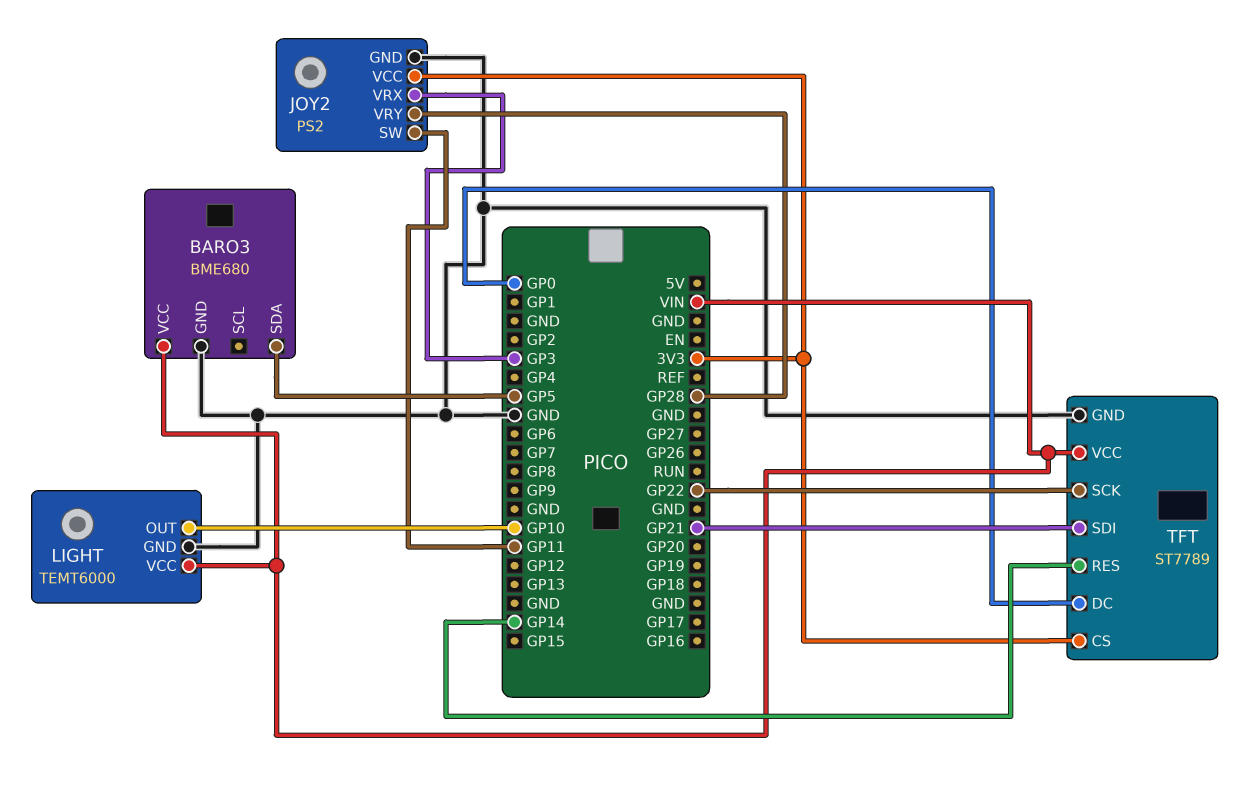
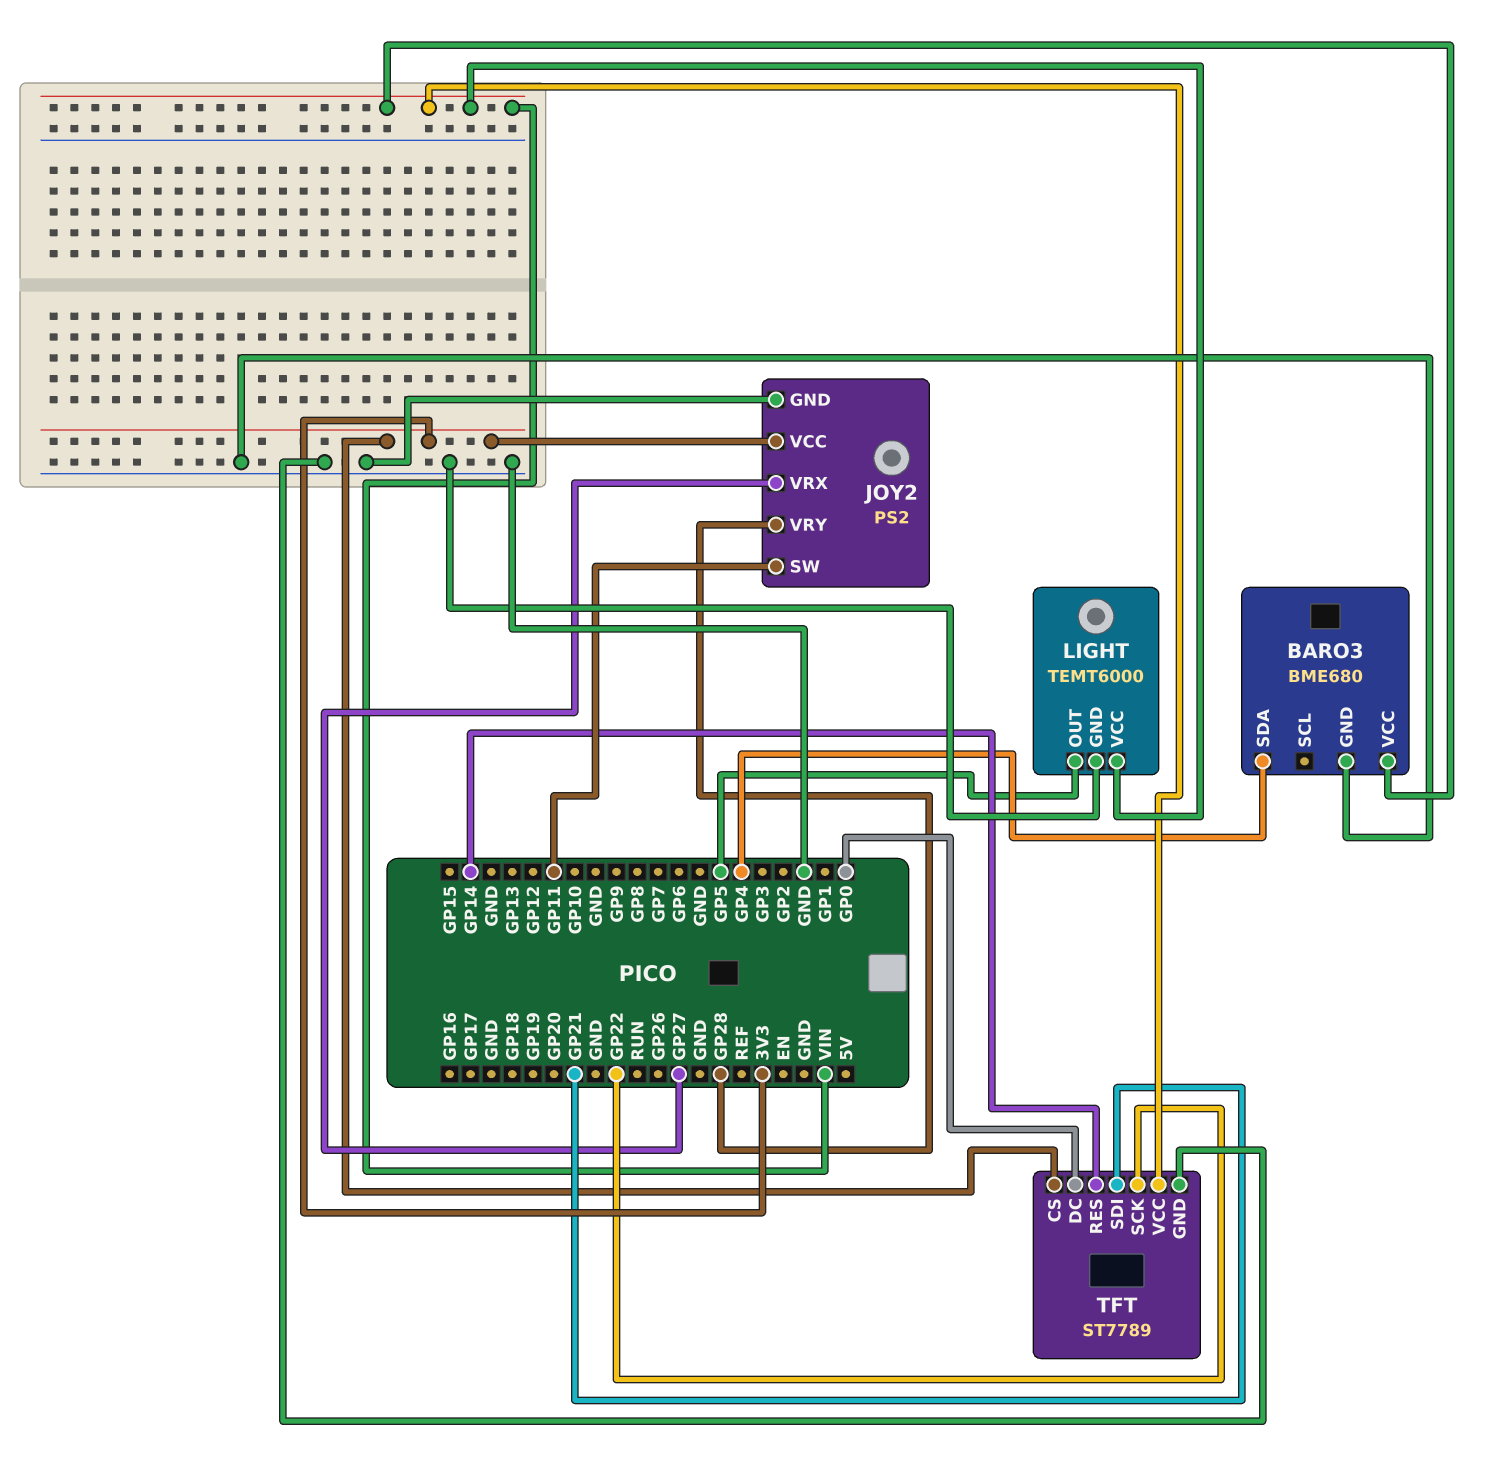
BARO3 pin SDA: GP5 -> GP4
JOY2 pin VRX: GP3 -> GP27
LIGHT pin OUT: GP10 -> GP5

